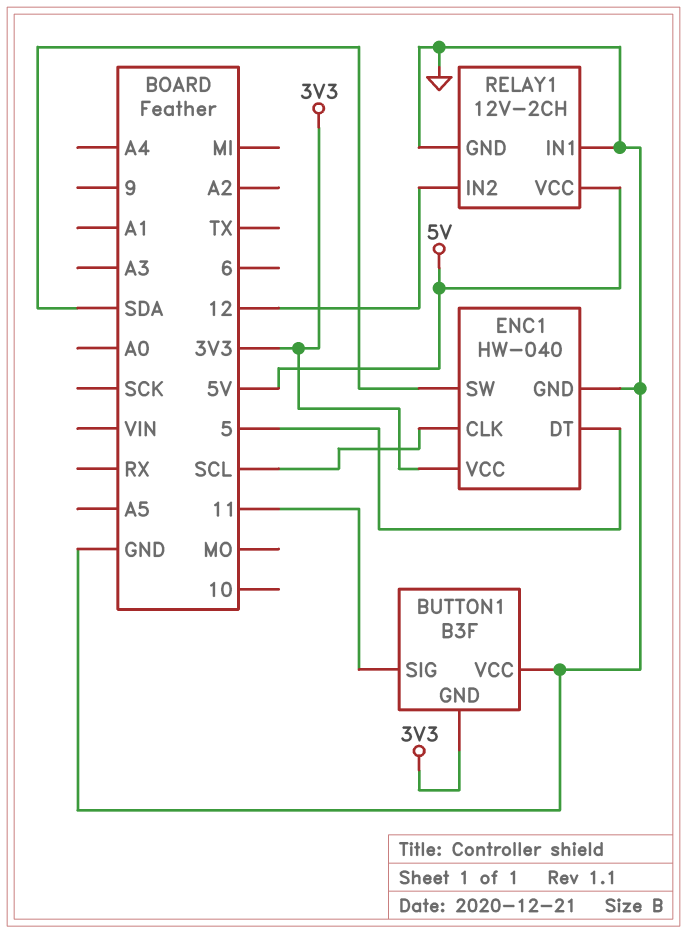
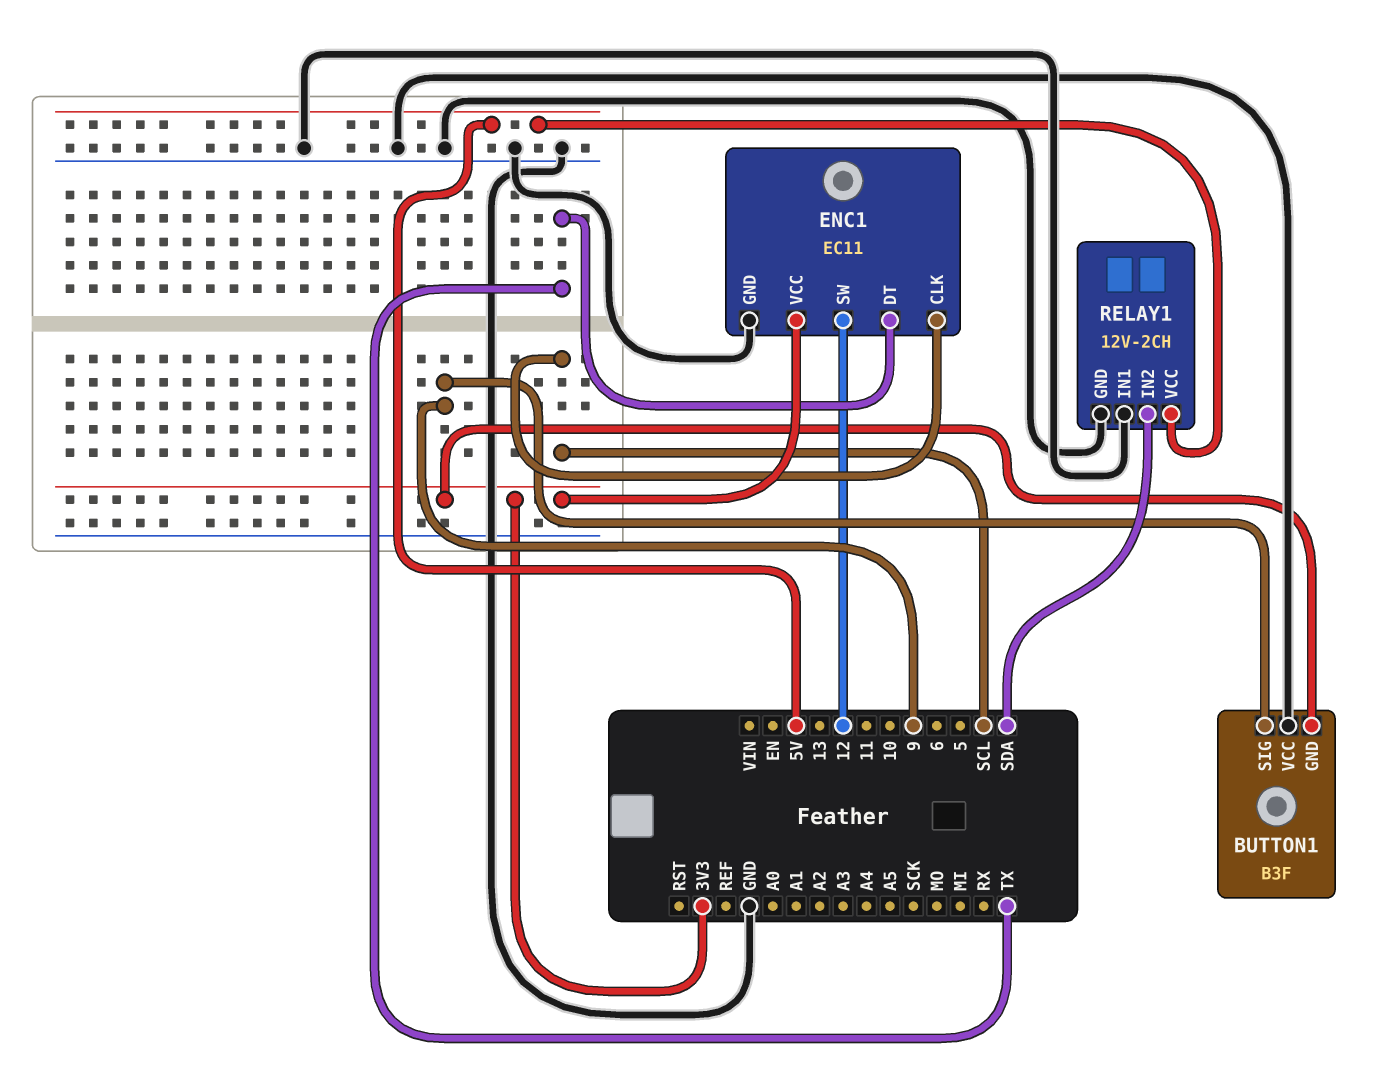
BUTTON1 pin SIG: 11 -> 9
ENC1: HW-040 -> EC11
ENC1 pin DT: 5 -> TX
ENC1 pin SW: SDA -> 12
RELAY1 pin IN2: 12 -> SDA

